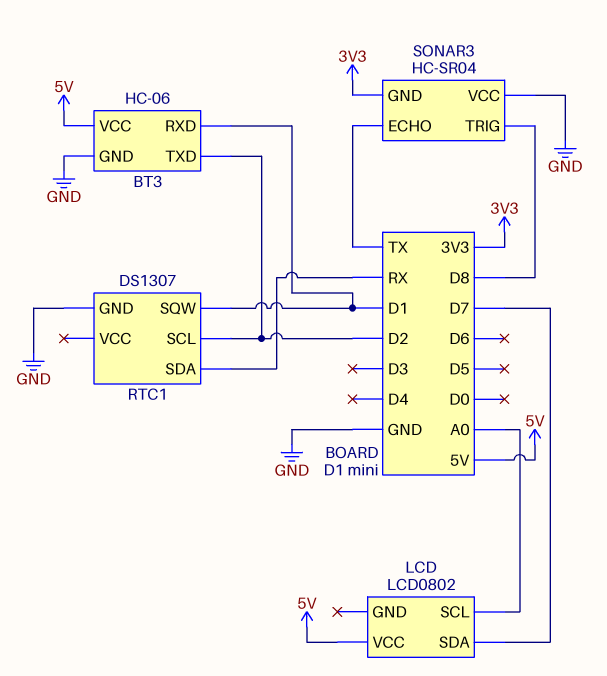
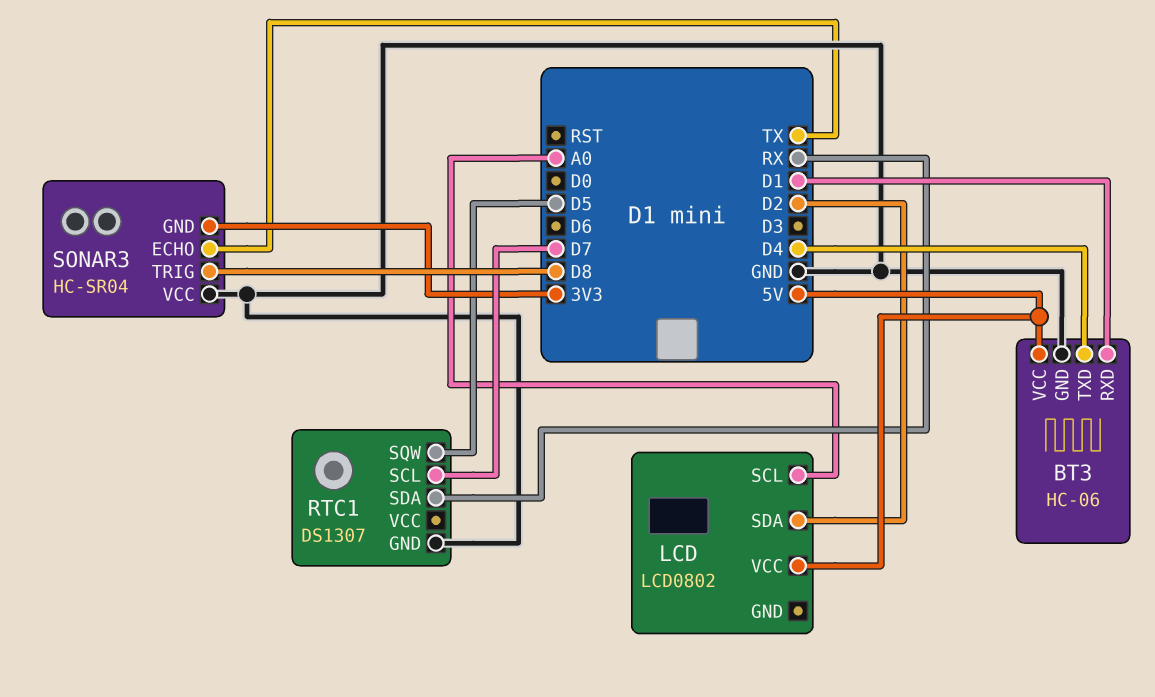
BT3 pin TXD: D2 -> D4
LCD pin SDA: D7 -> D2
RTC1 pin SCL: D2 -> D7
RTC1 pin SQW: D1 -> D5

